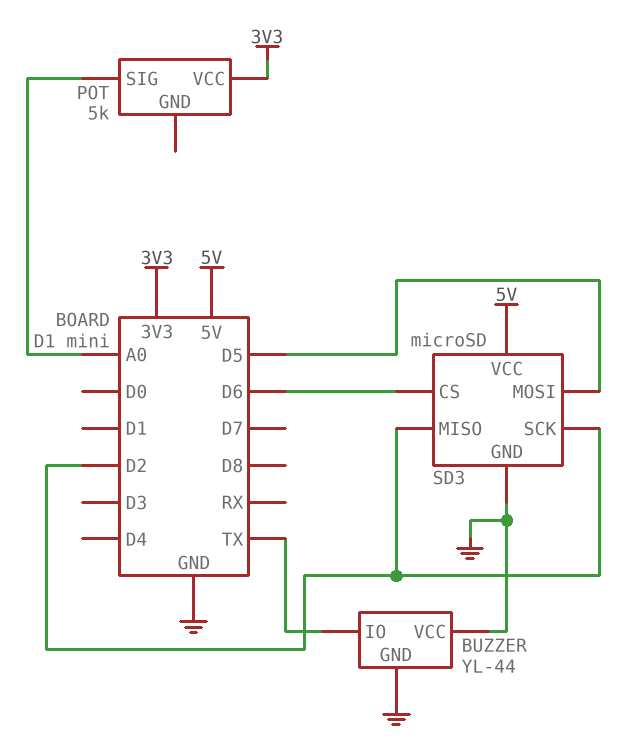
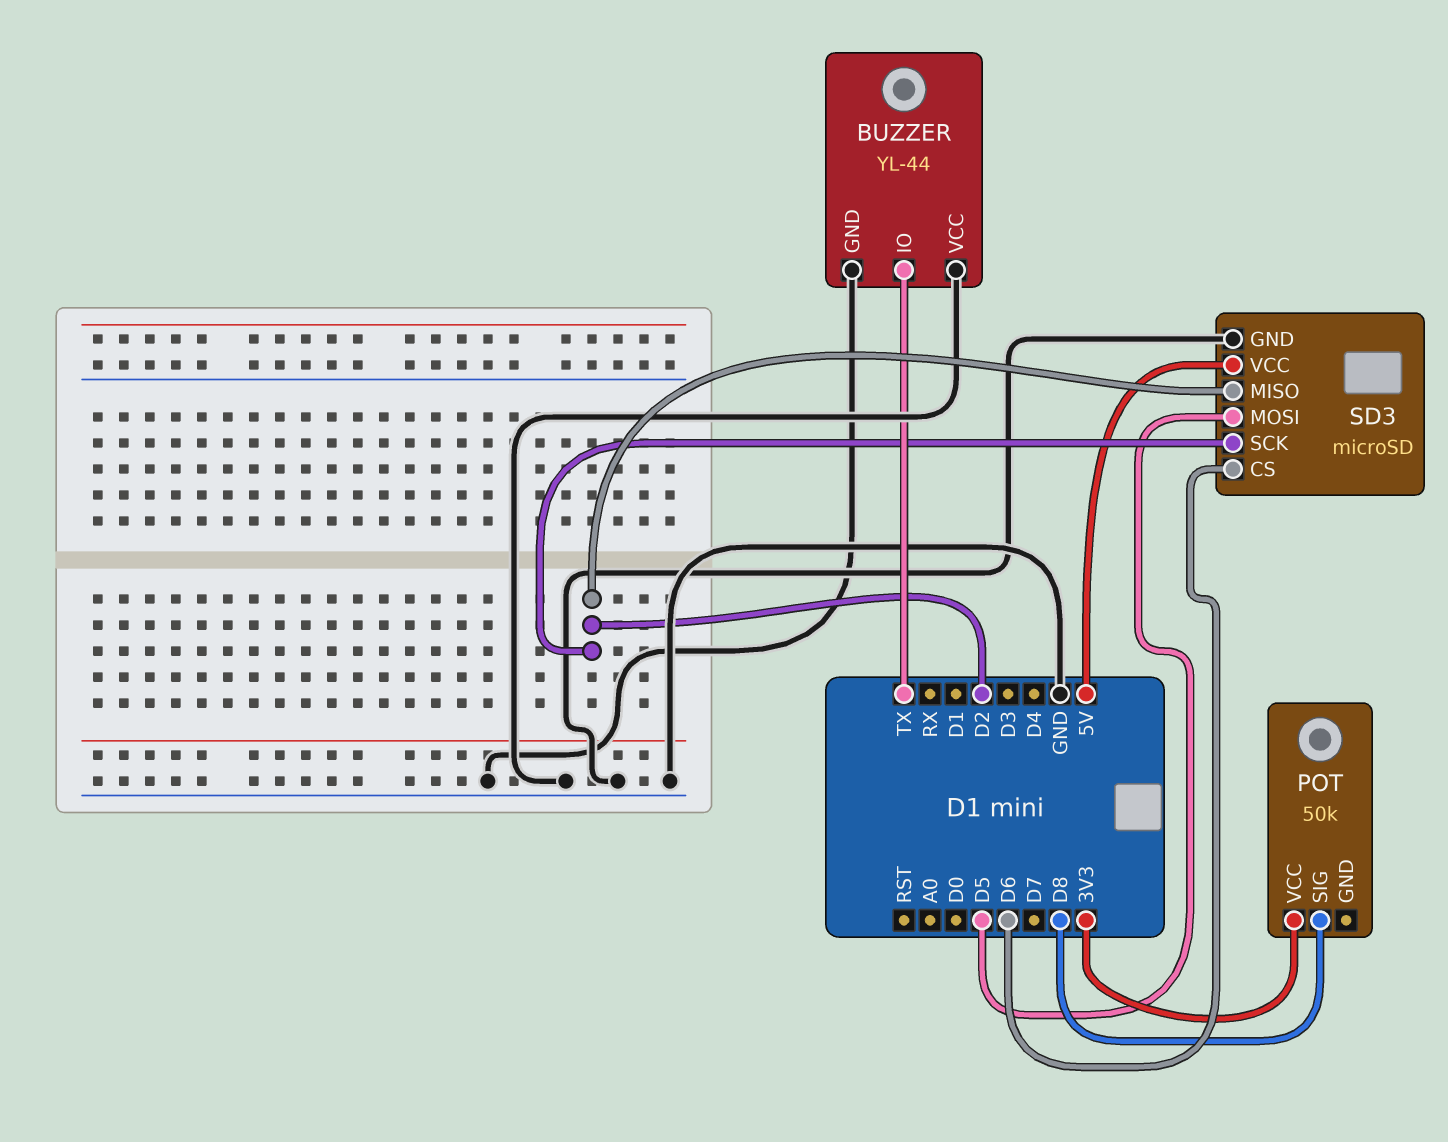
POT: 5k -> 50k
POT pin SIG: A0 -> D8

